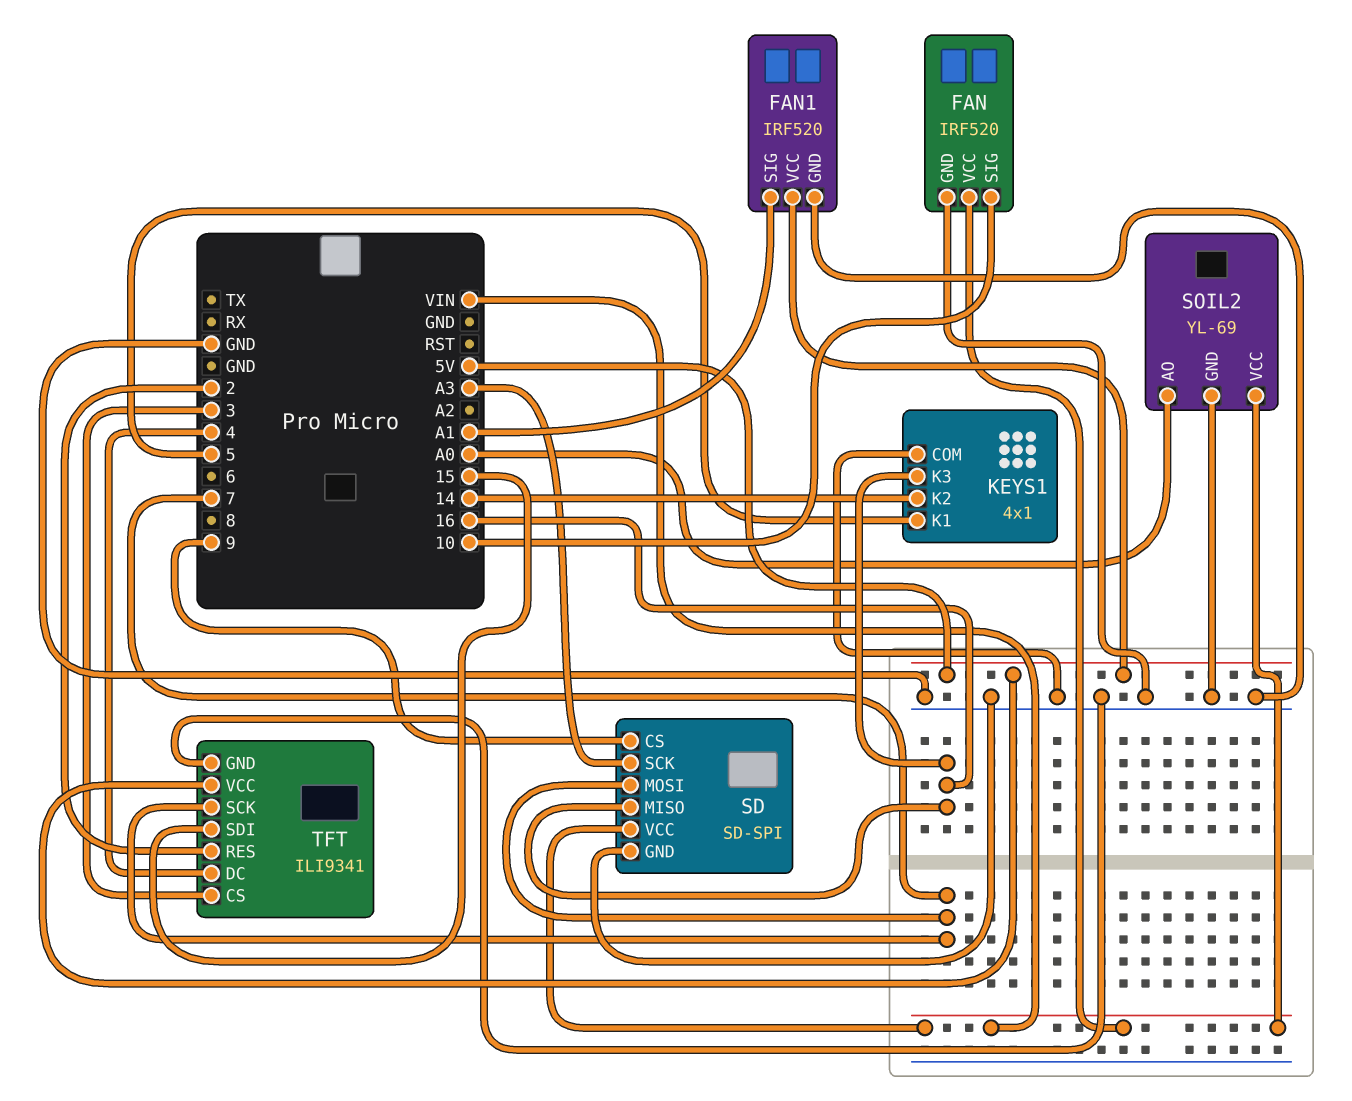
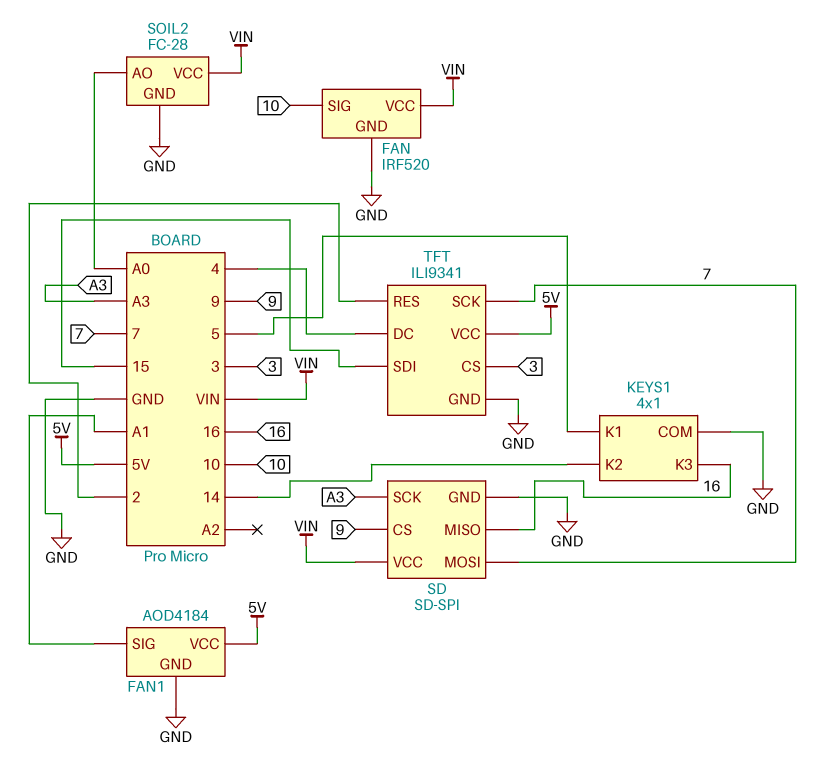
FAN1: IRF520 -> AOD4184
SOIL2: YL-69 -> FC-28

